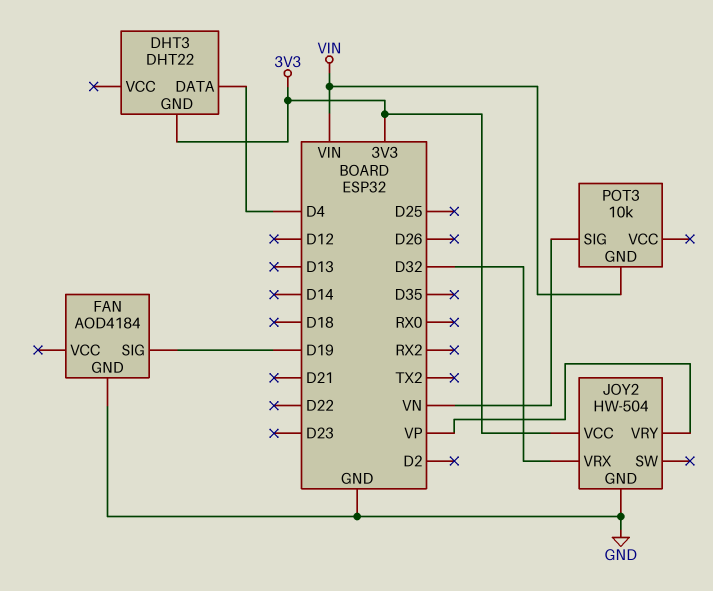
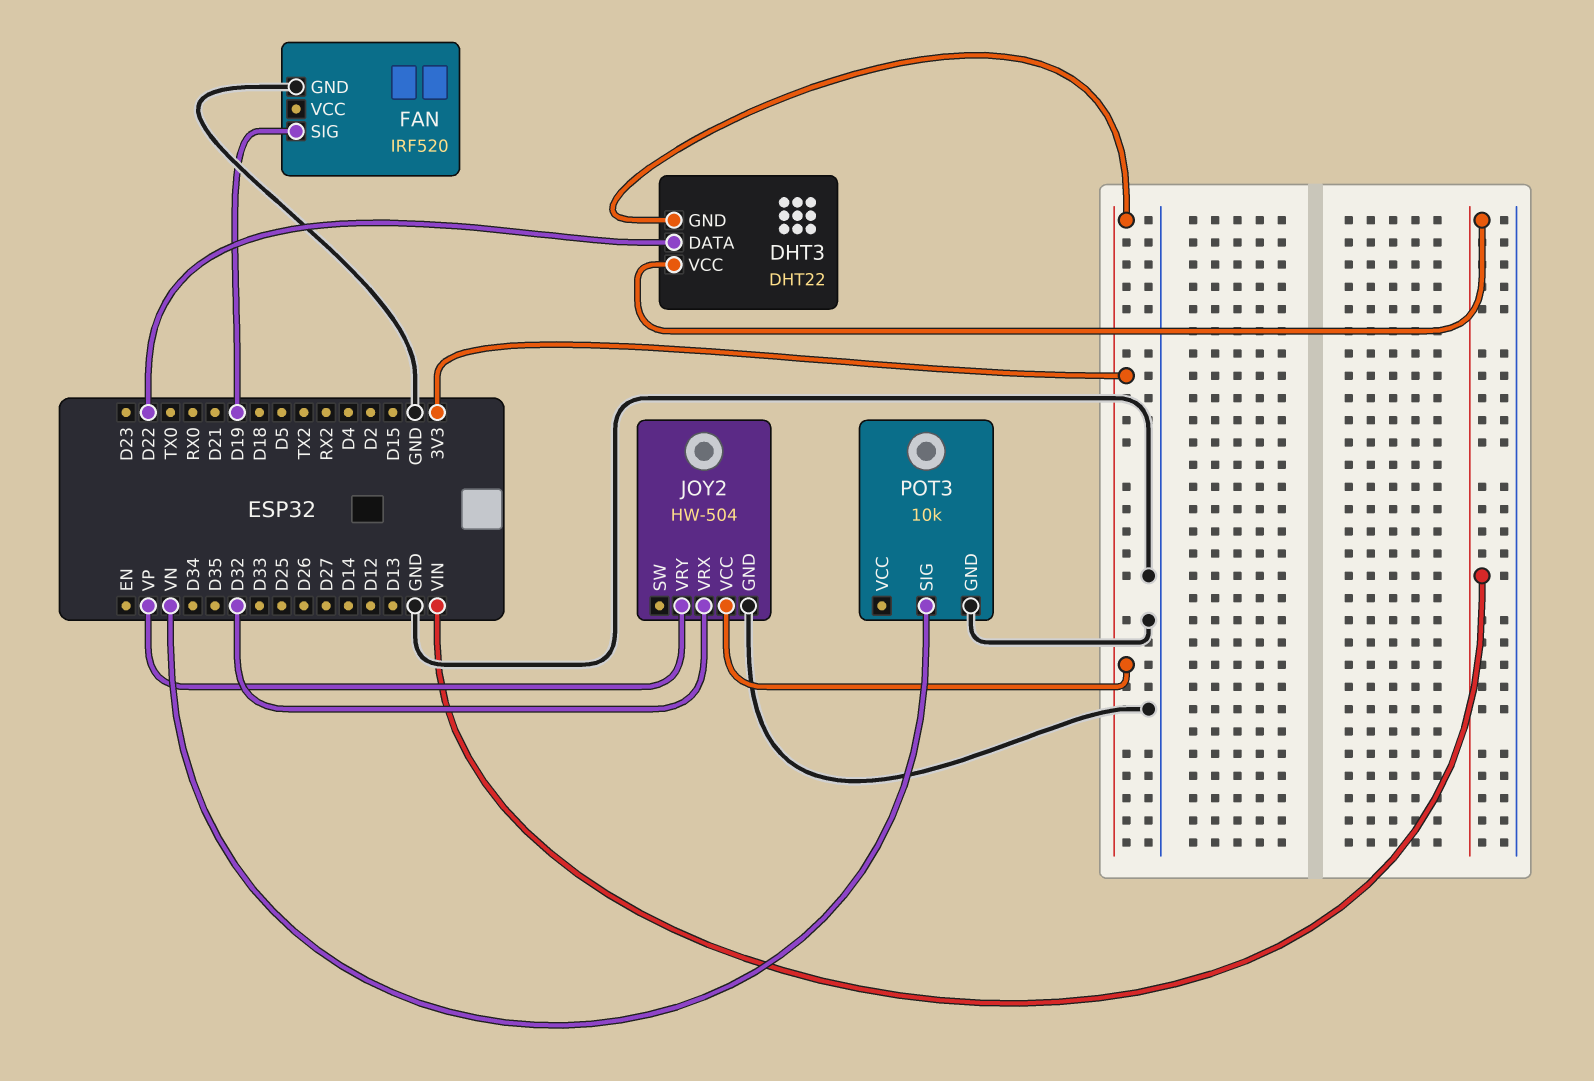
DHT3 pin DATA: D4 -> D22
DHT3 pin VCC: none -> VIN
FAN: AOD4184 -> IRF520
POT3 pin GND: VIN -> GND

